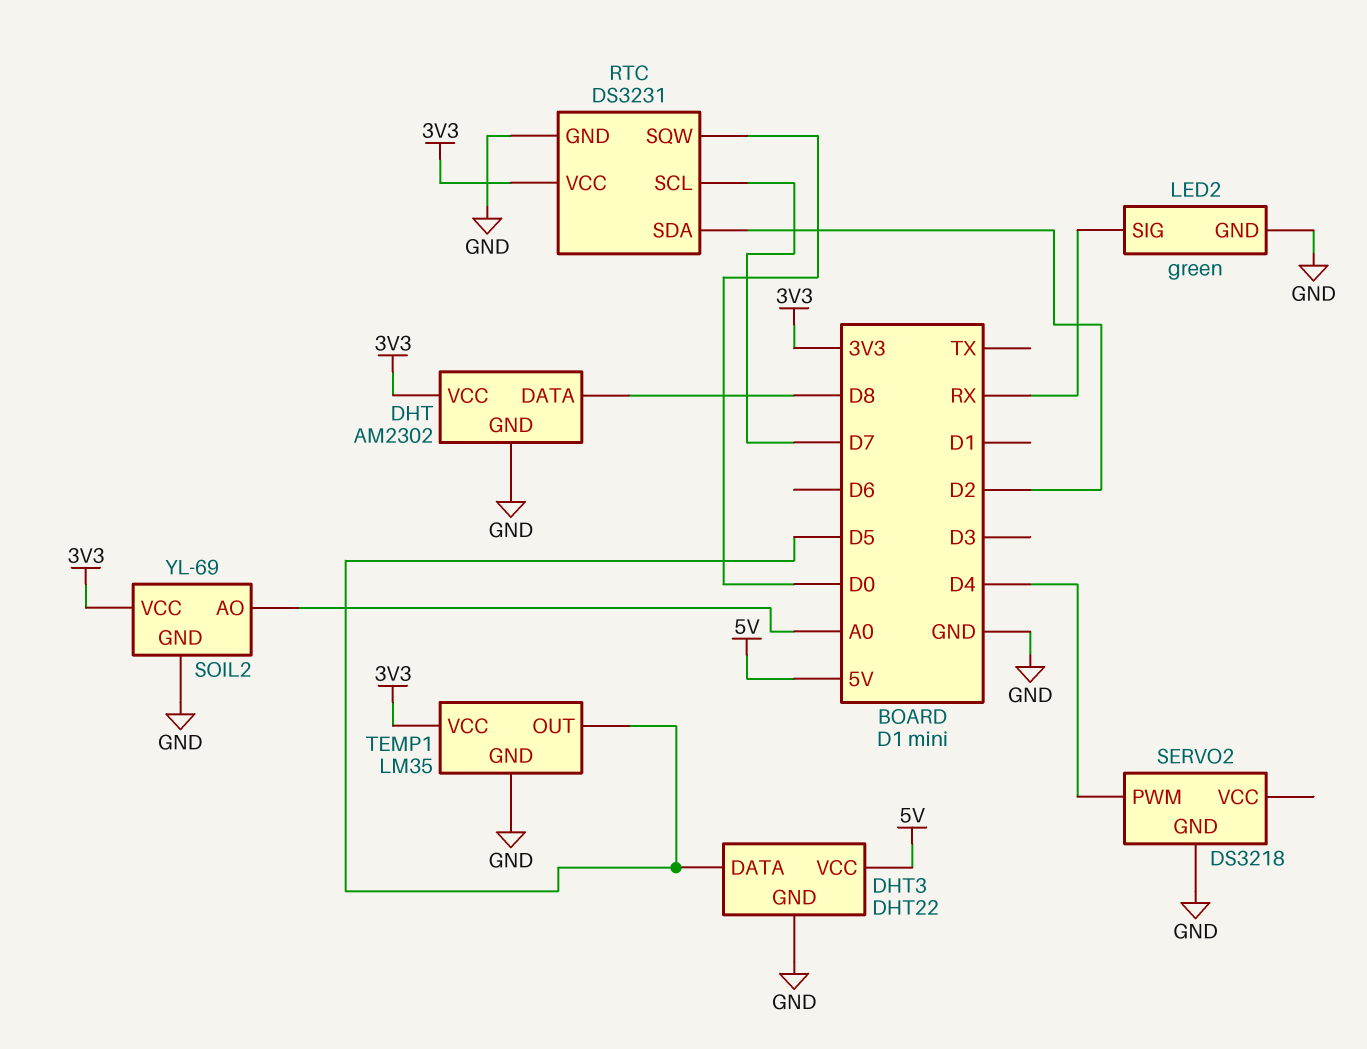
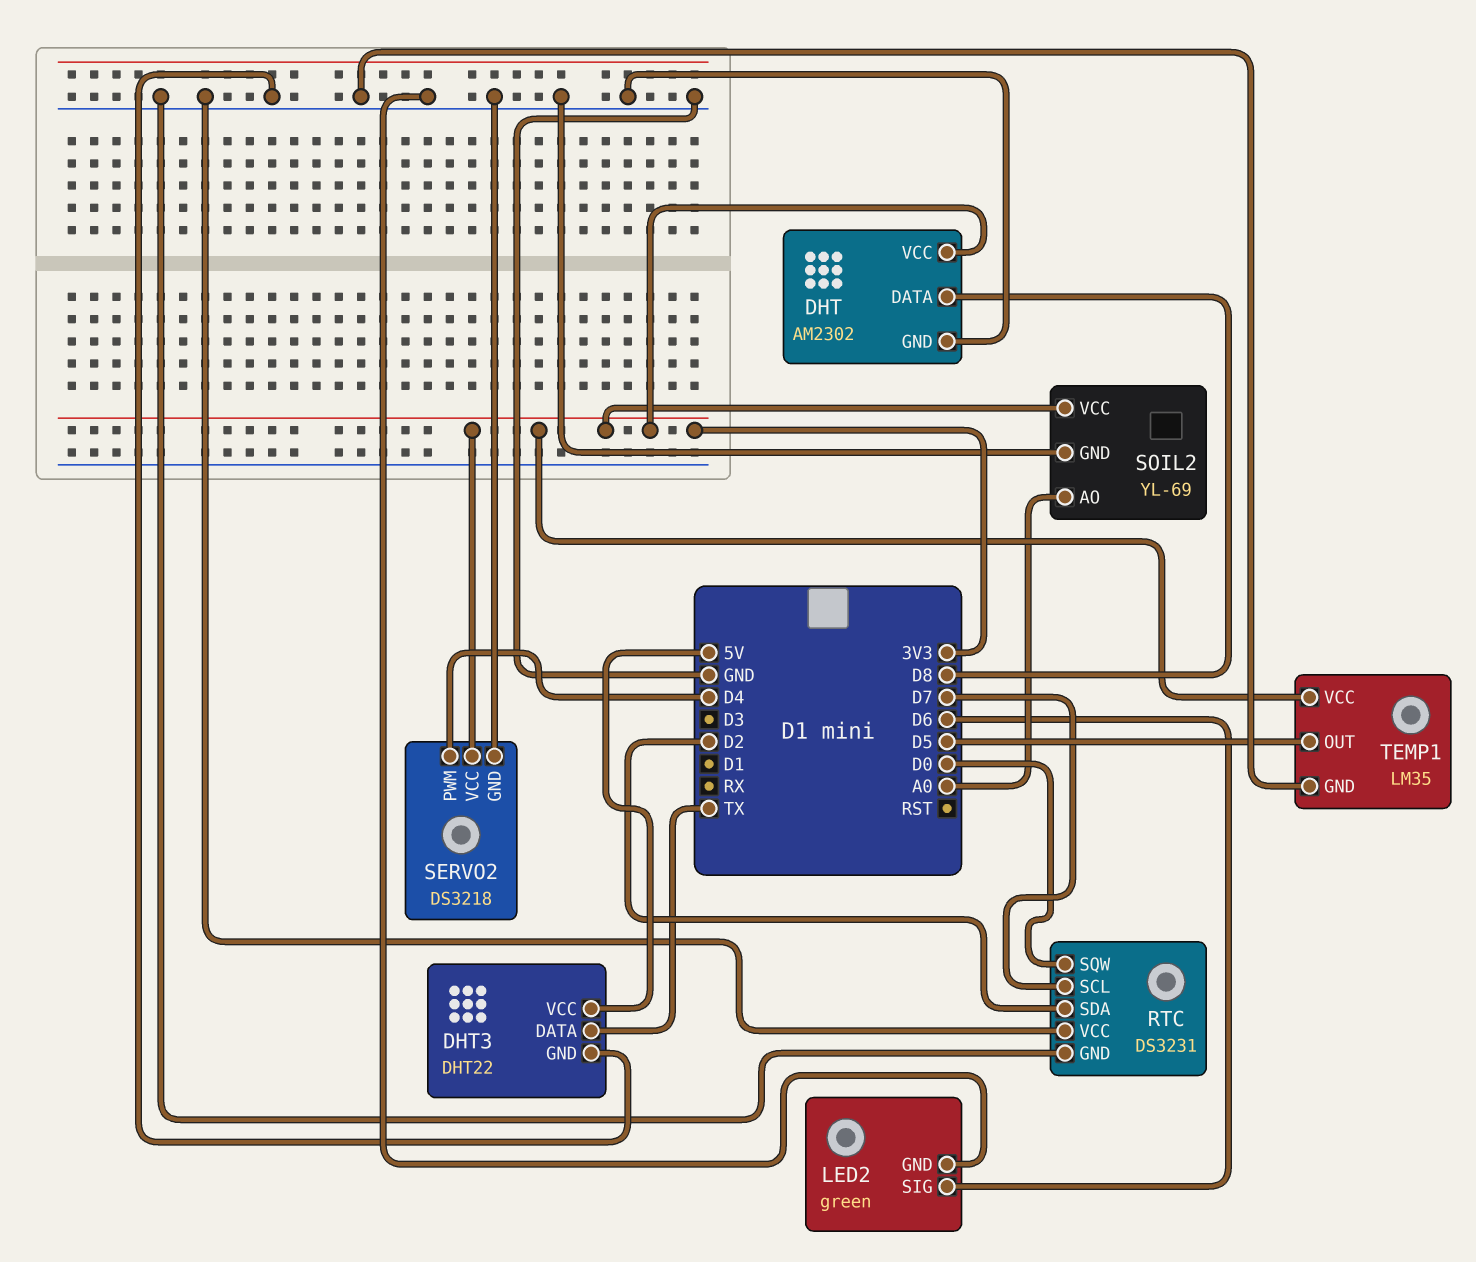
DHT3 pin DATA: D5 -> TX
LED2 pin SIG: RX -> D6
RTC pin VCC: 3V3 -> GND
SERVO2 pin VCC: none -> 3V3

